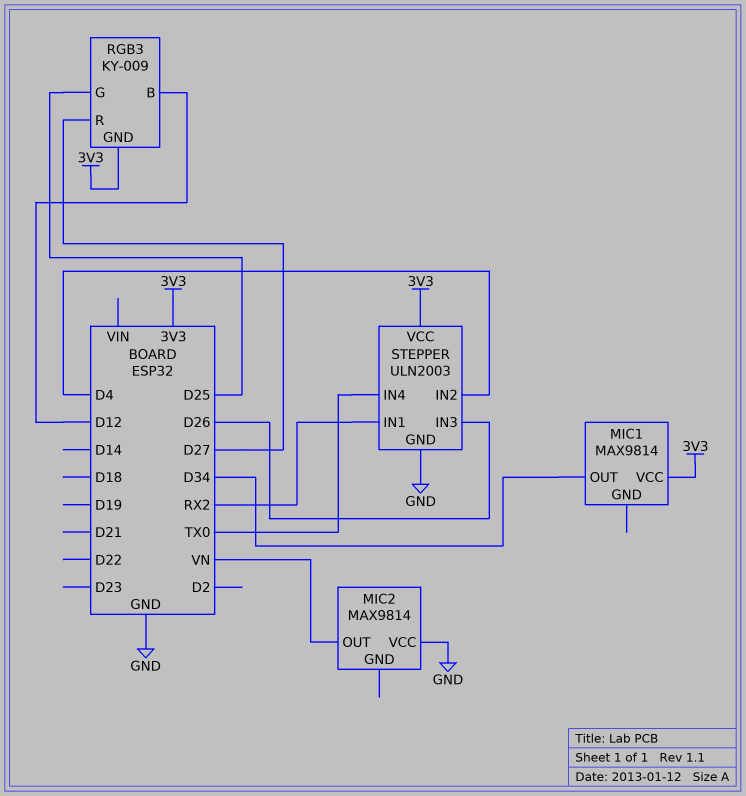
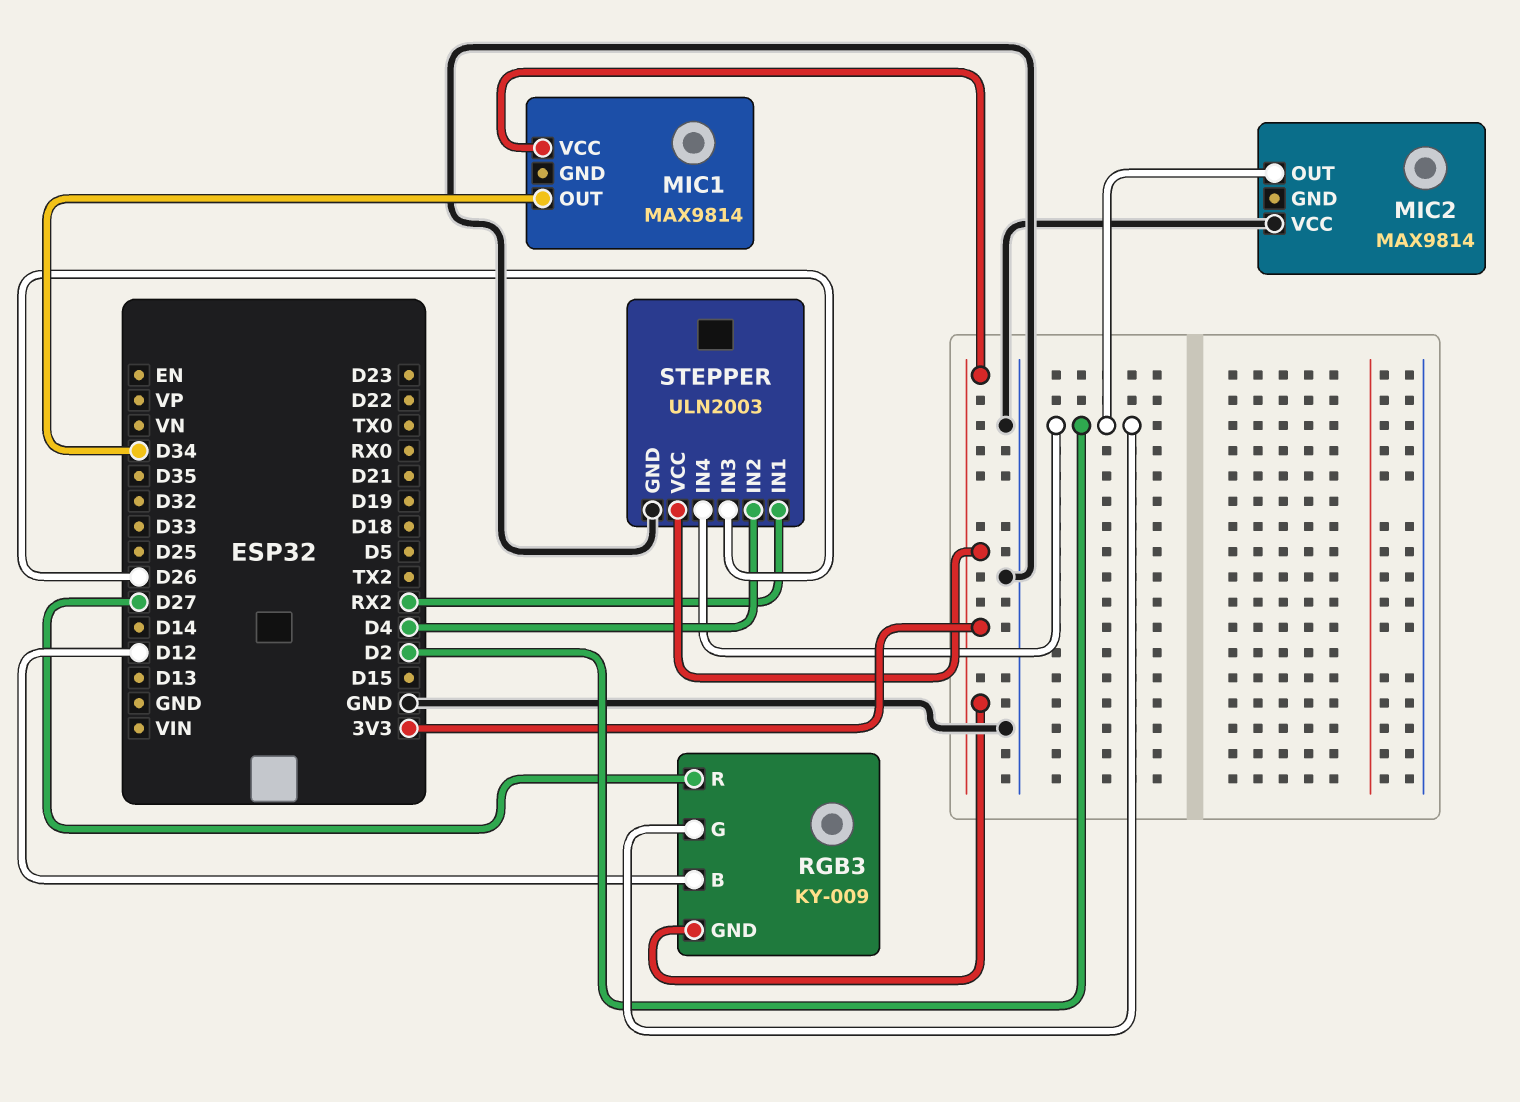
MIC2 pin OUT: VN -> D2
RGB3 pin G: D25 -> D2
STEPPER pin IN4: TX0 -> D2

